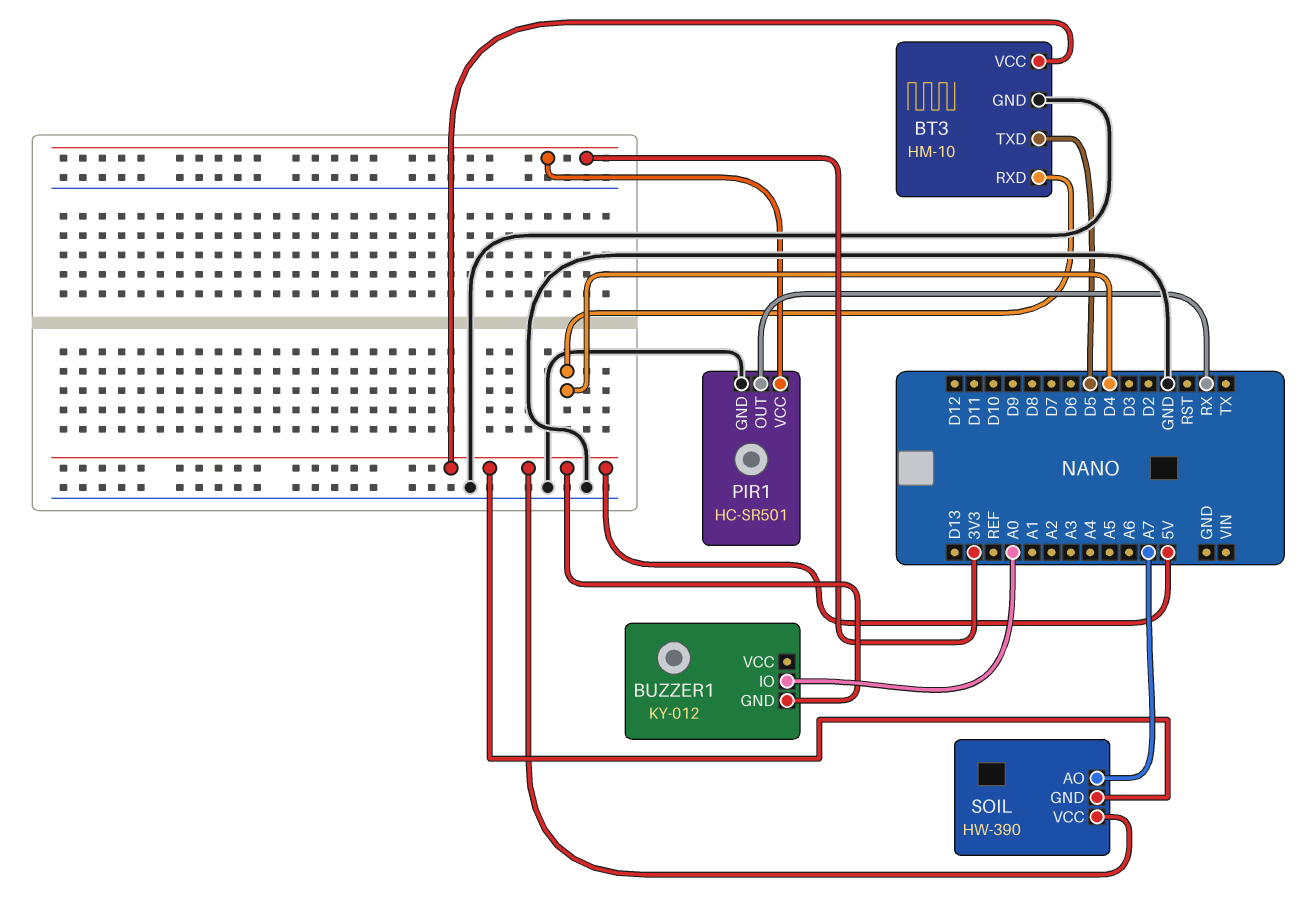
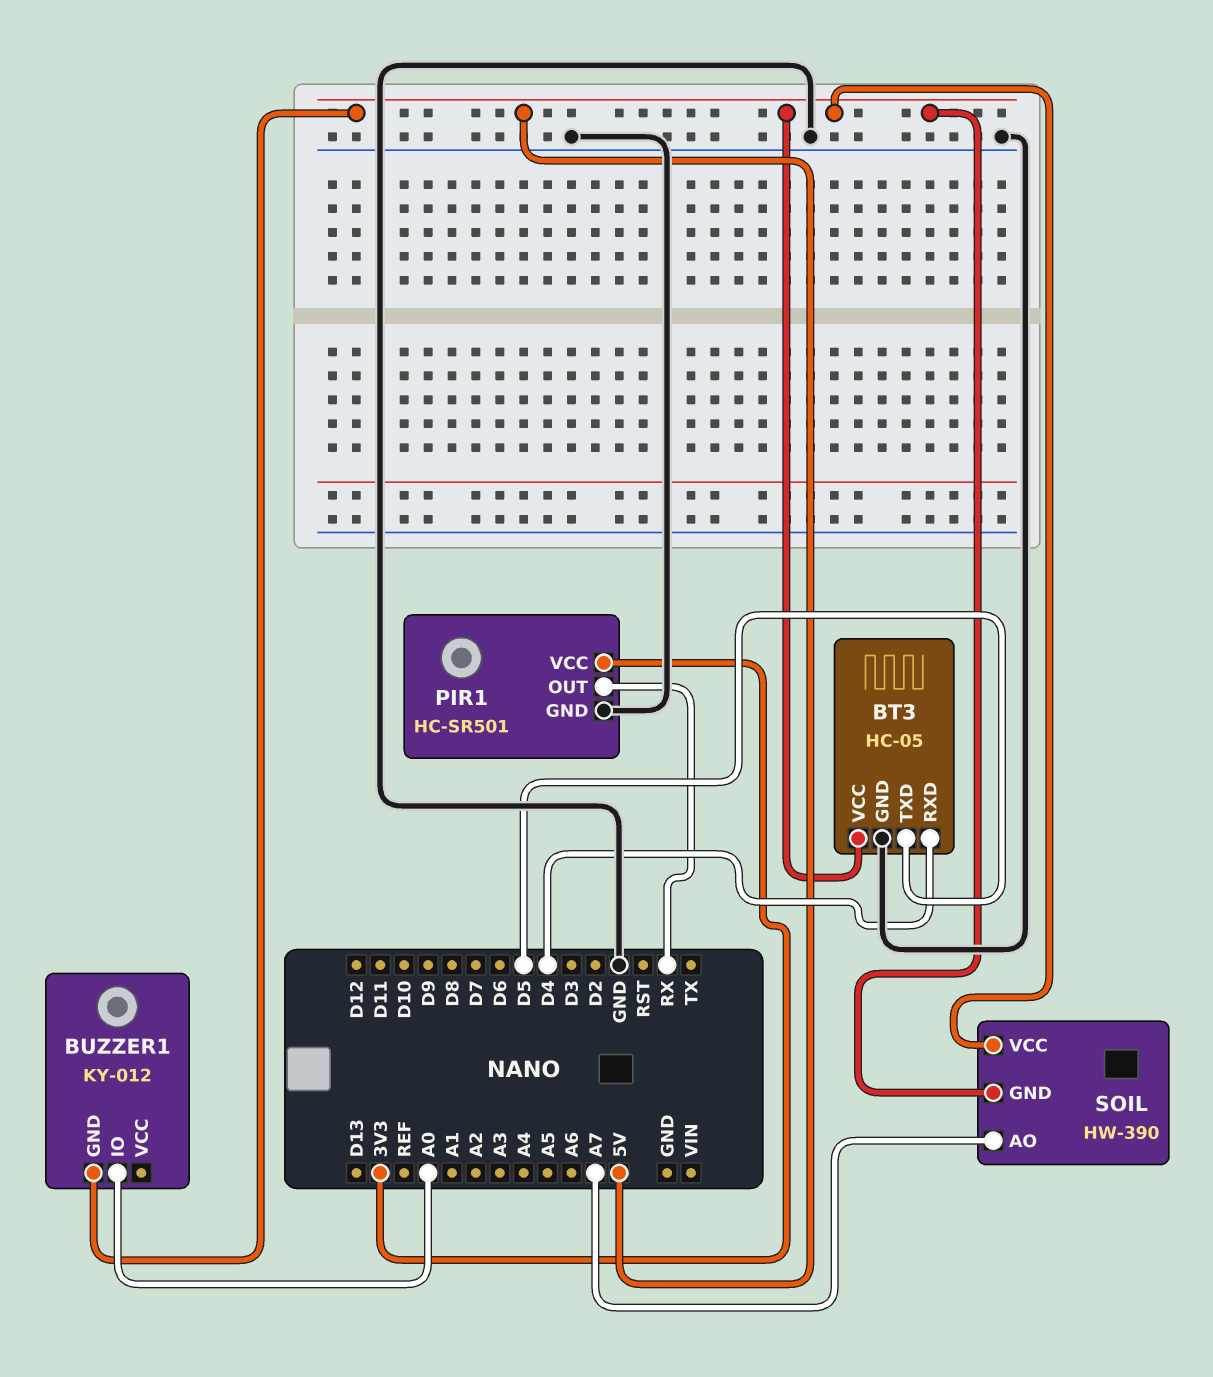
BT3: HM-10 -> HC-05

